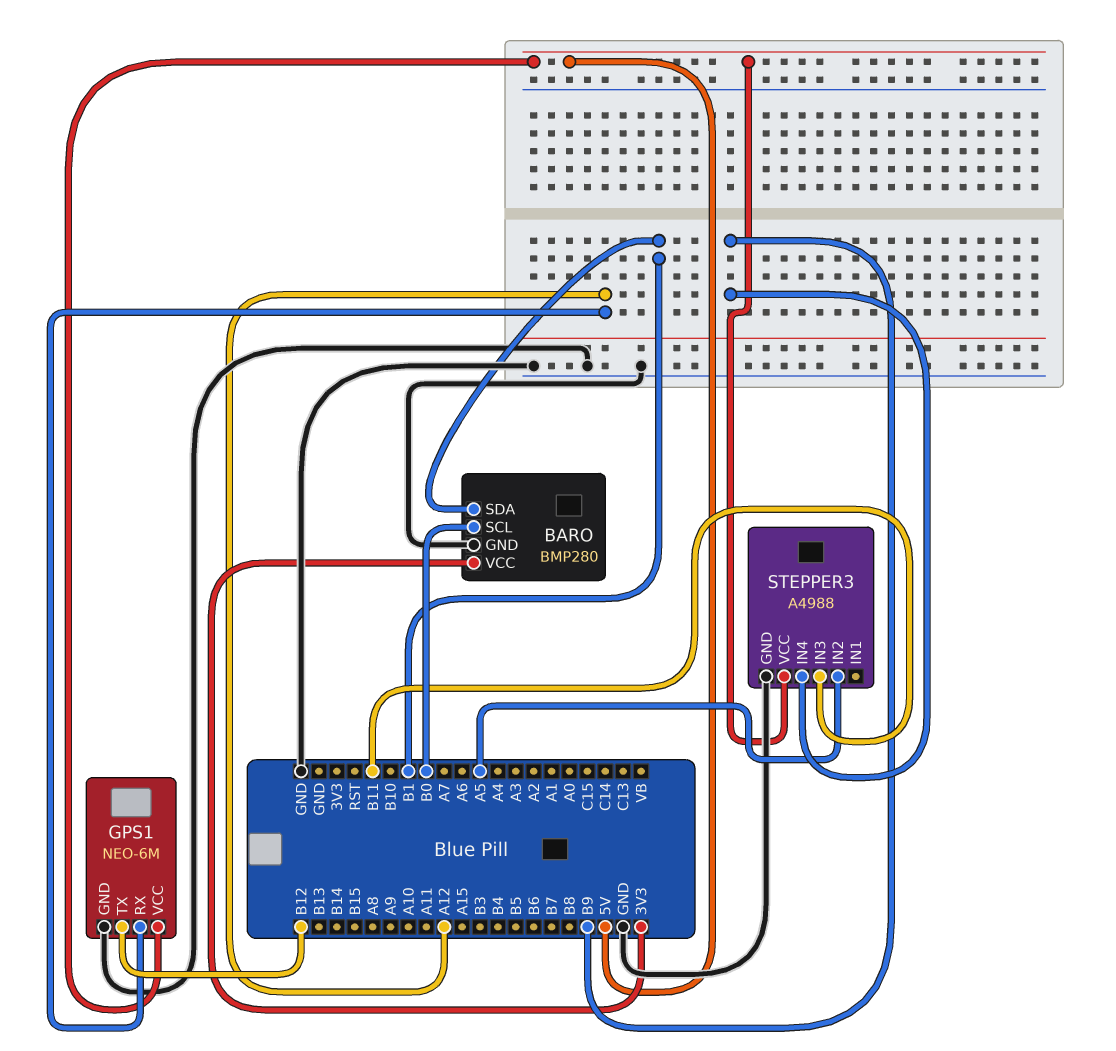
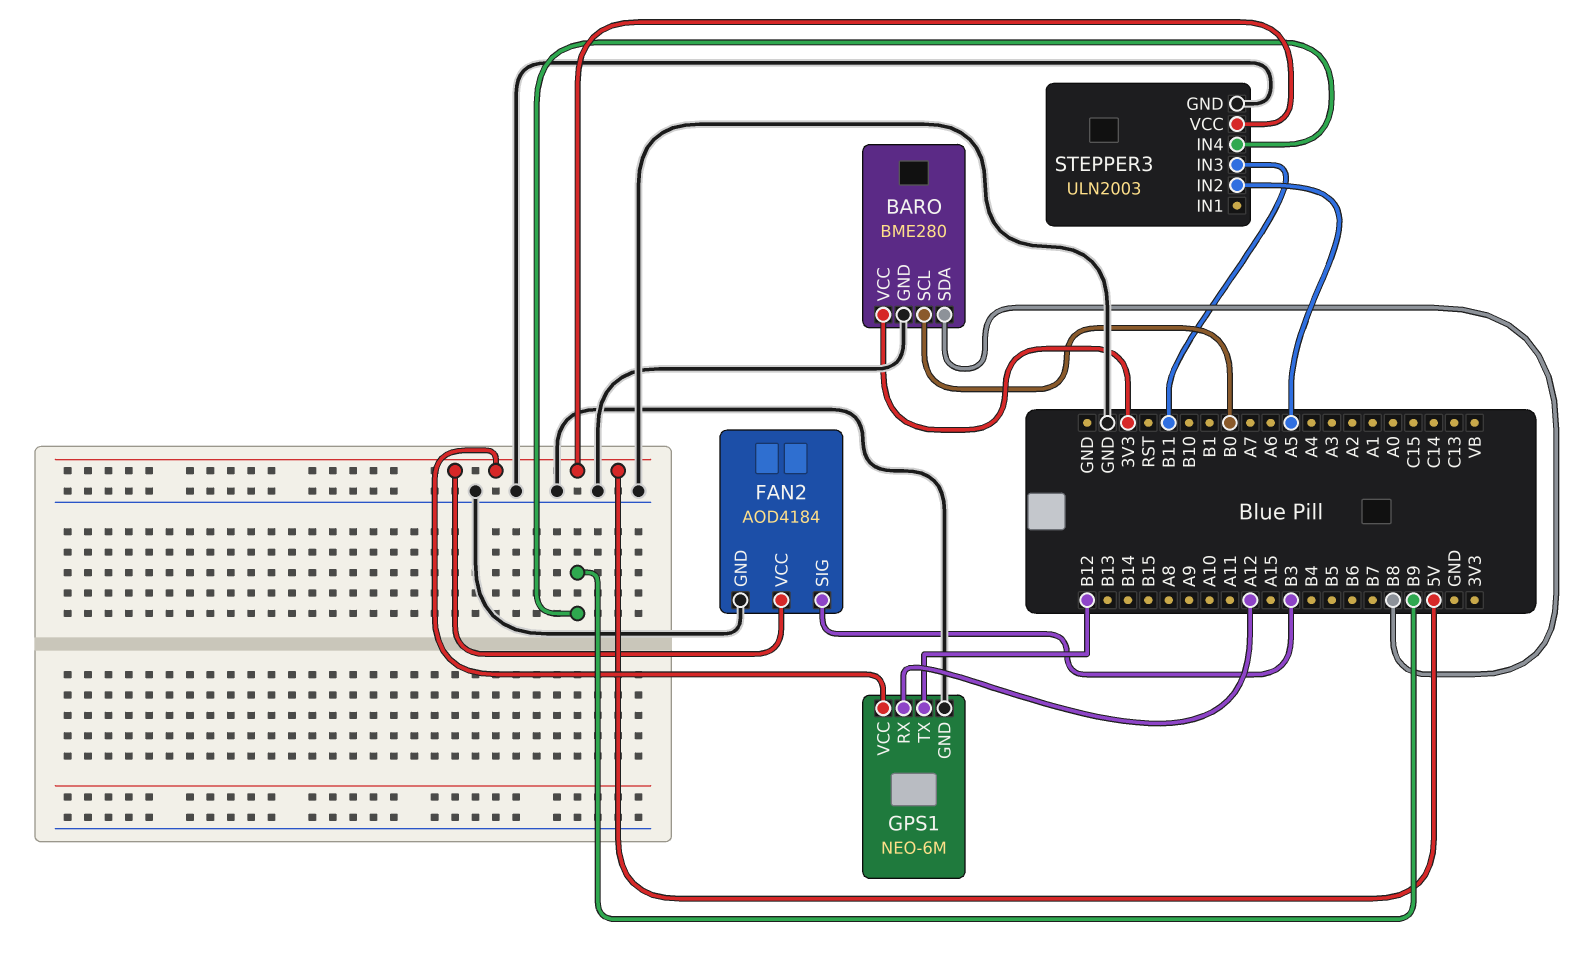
BARO: BMP280 -> BME280
BARO pin SDA: B1 -> B8
FAN2: none -> AOD4184
FAN2 pin GND: none -> GND
FAN2 pin SIG: none -> B3
FAN2 pin VCC: none -> 5V
STEPPER3: A4988 -> ULN2003

